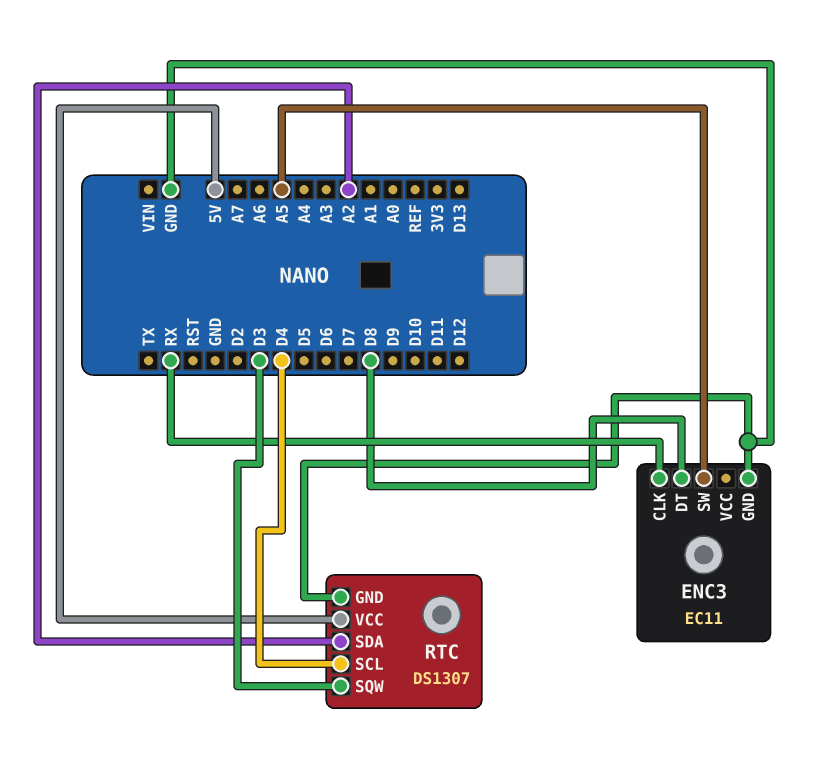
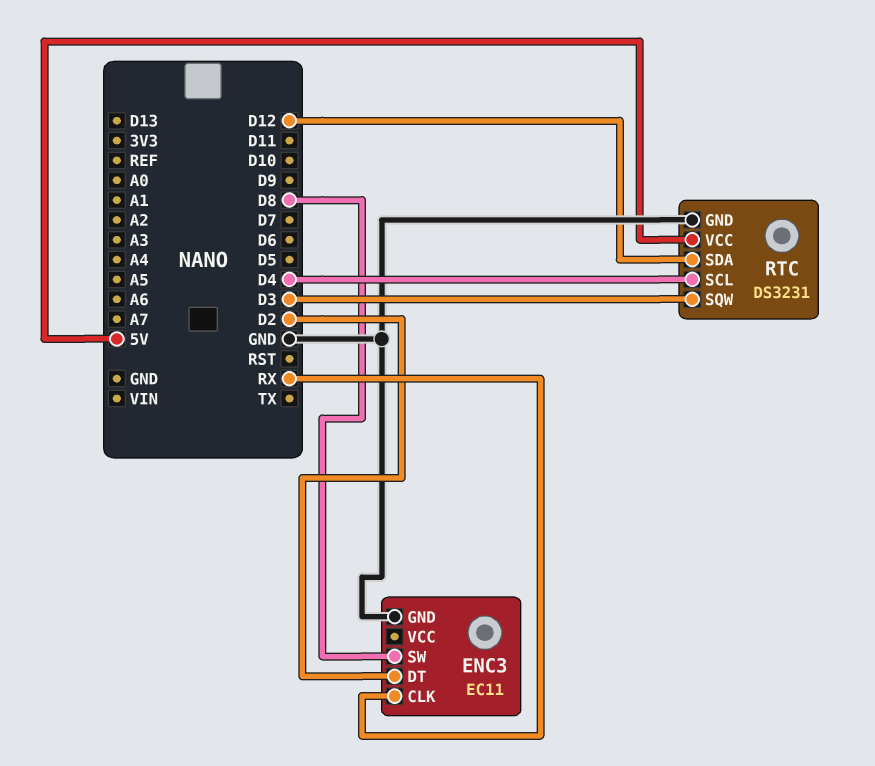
ENC3 pin DT: D8 -> D2
ENC3 pin SW: A5 -> D8
RTC: DS1307 -> DS3231
RTC pin SDA: A2 -> D12

